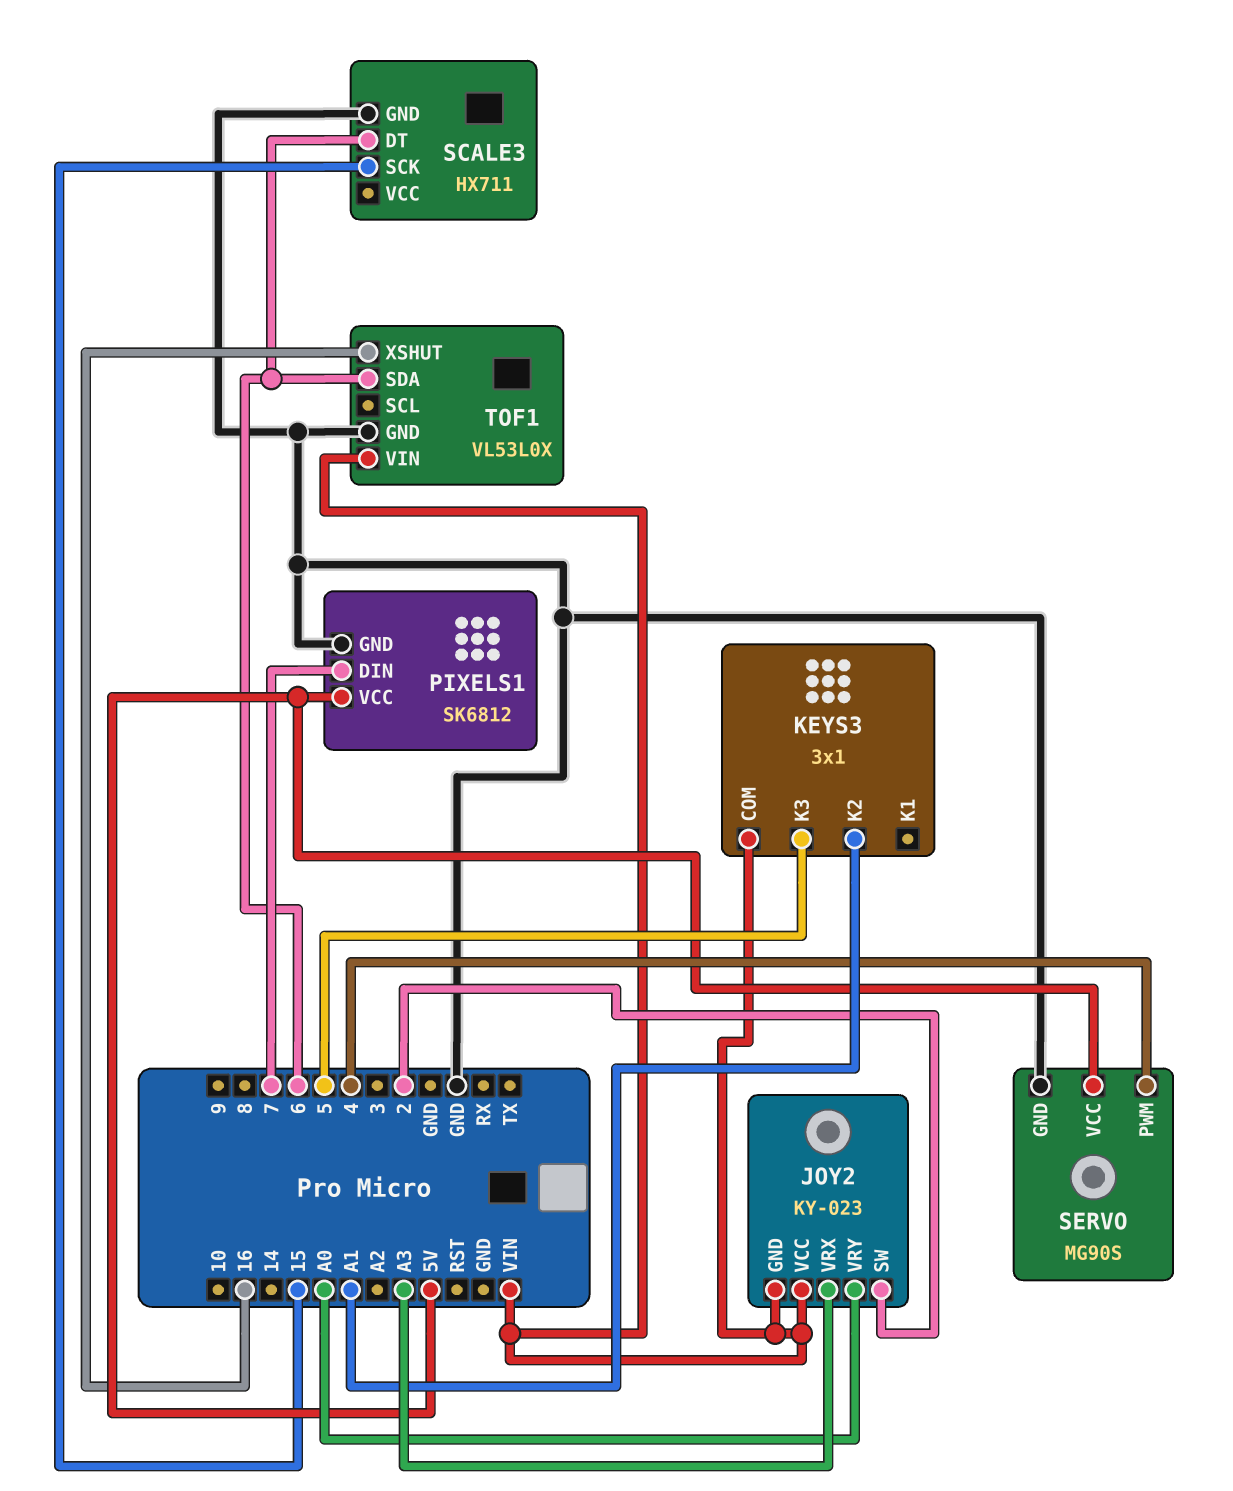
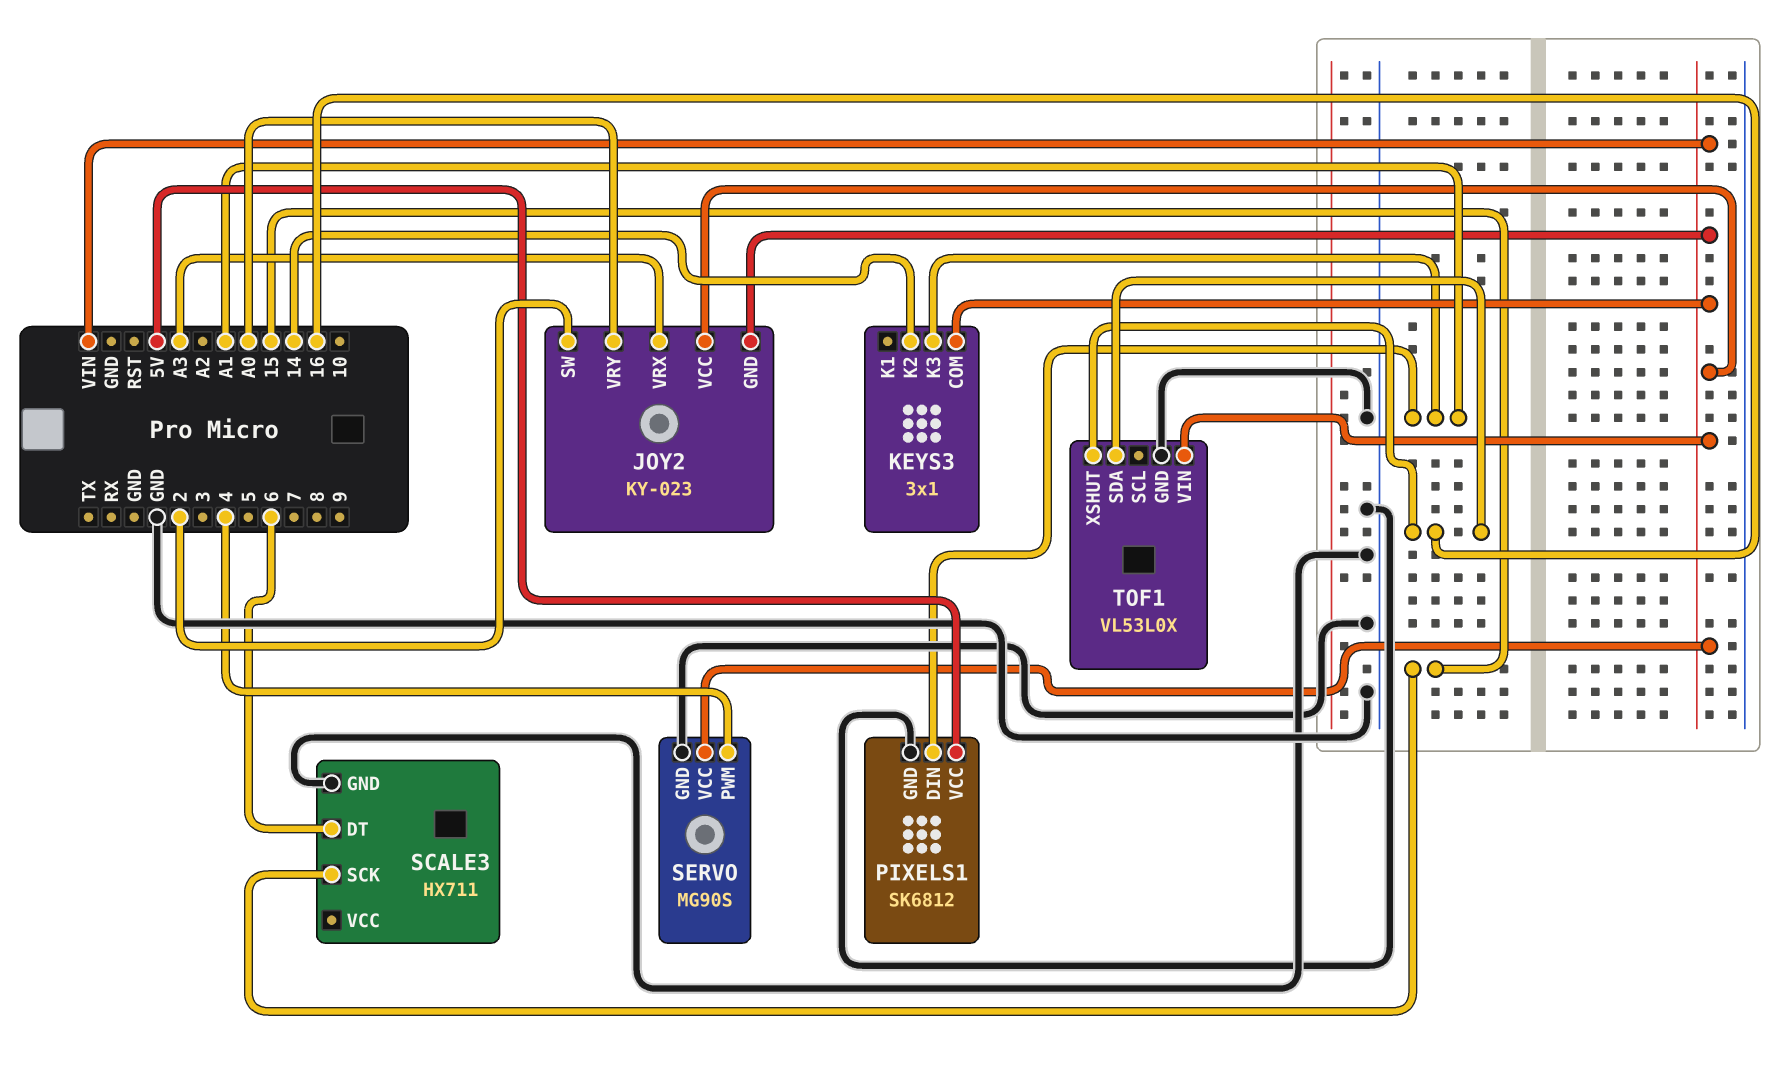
KEYS3 pin K2: A1 -> 14
KEYS3 pin K3: 5 -> A1
PIXELS1 pin DIN: 7 -> A1
SERVO pin VCC: 5V -> VIN
TOF1 pin SDA: 6 -> 16

